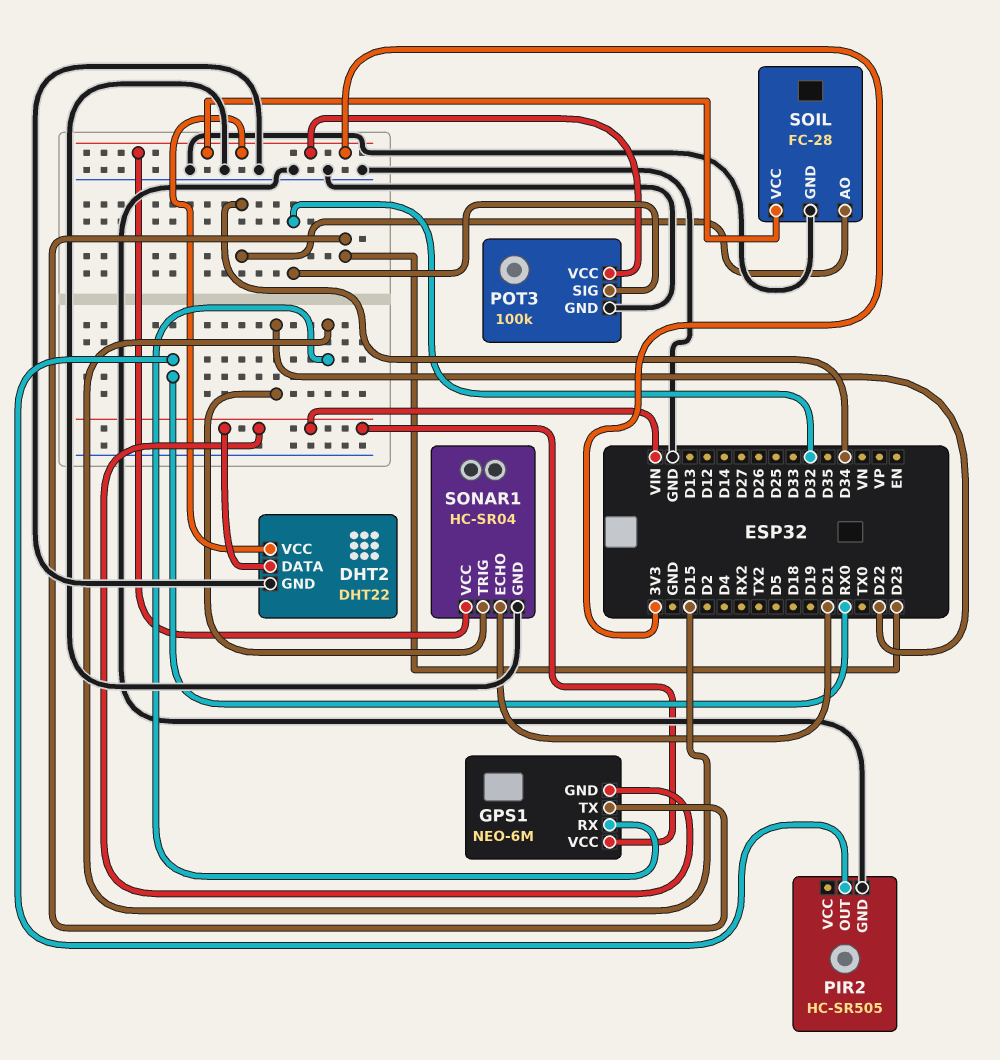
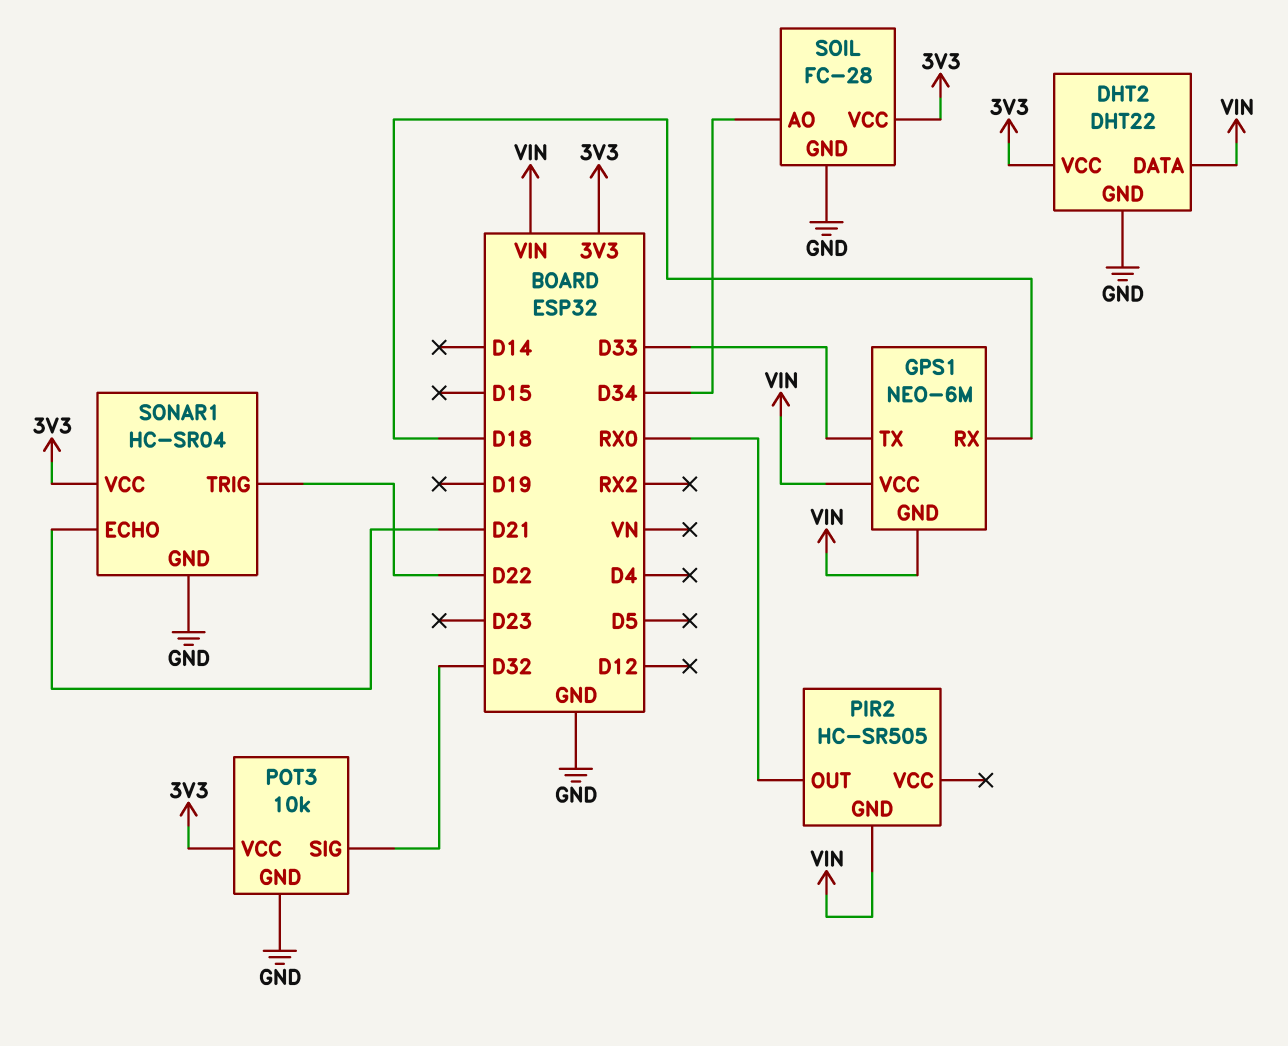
GPS1 pin RX: D15 -> D18
GPS1 pin TX: D23 -> D33
PIR2 pin GND: GND -> VIN
POT3: 100k -> 10k

